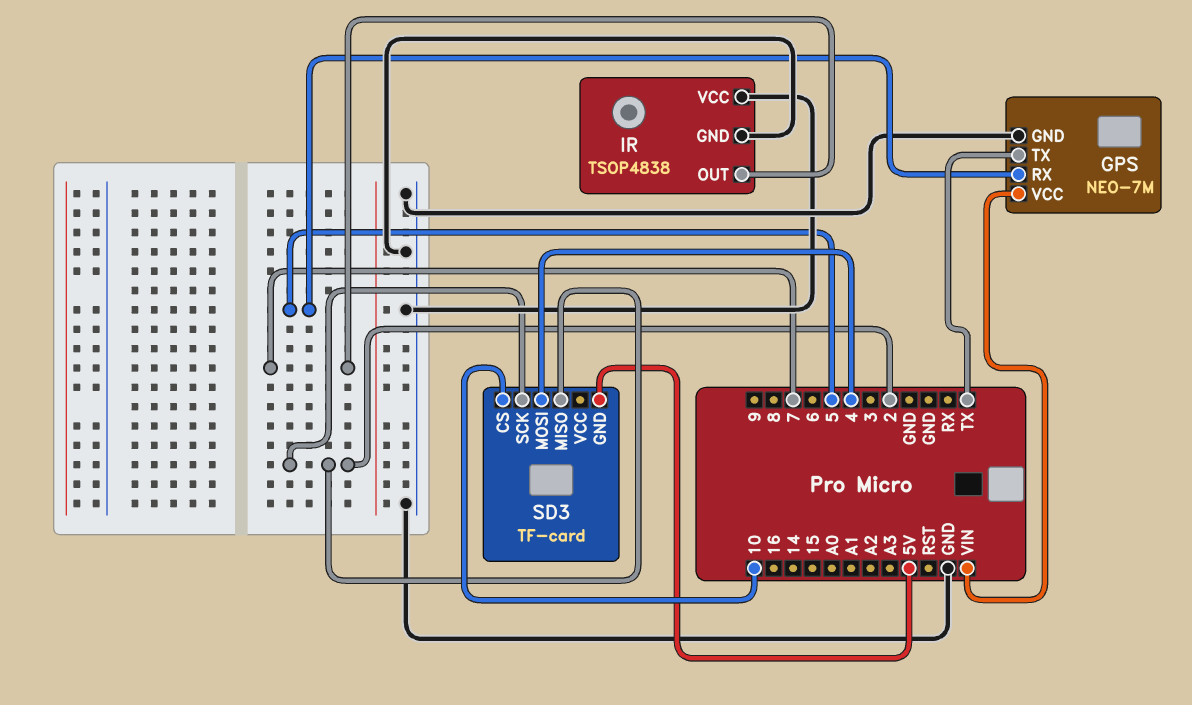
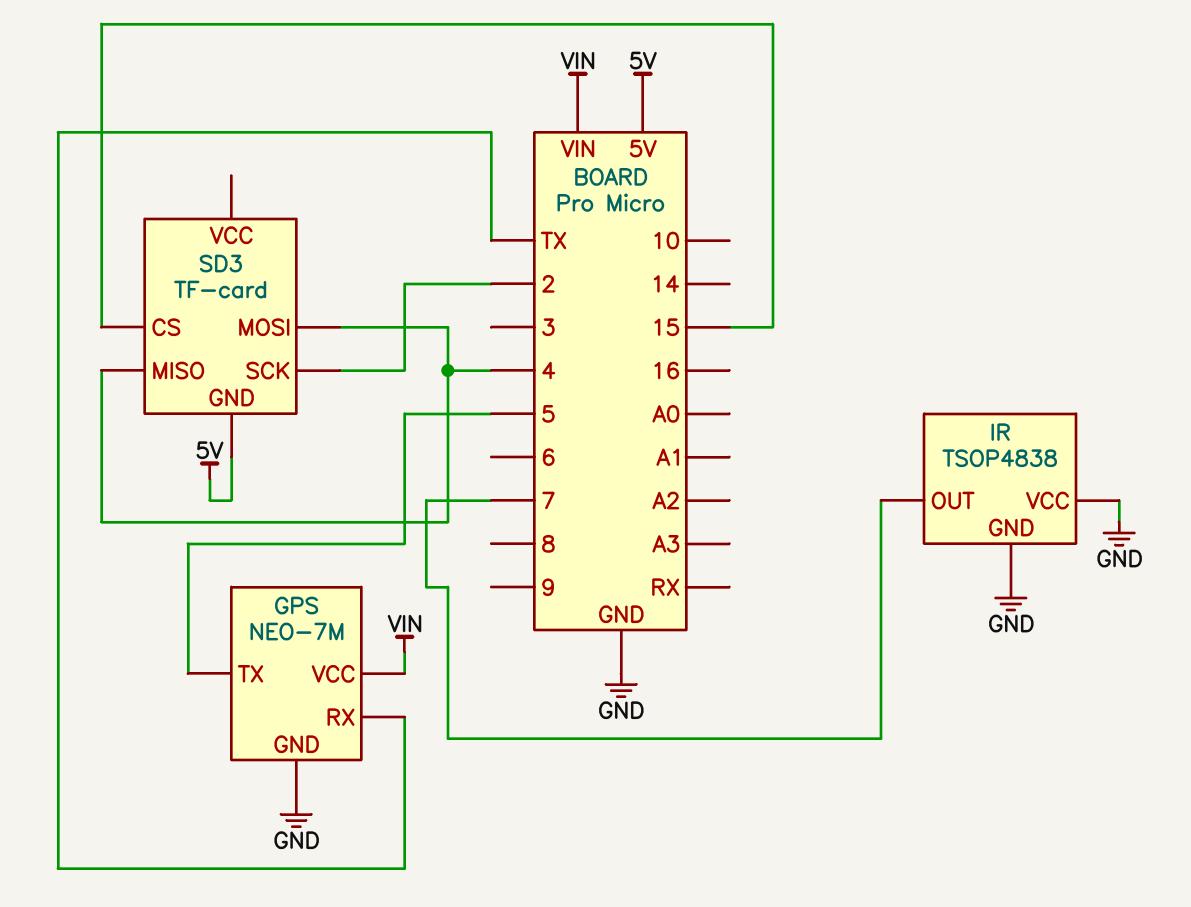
GPS pin RX: 5 -> TX
GPS pin TX: TX -> 5
SD3 pin CS: 10 -> 15
SD3 pin MISO: 2 -> 4

